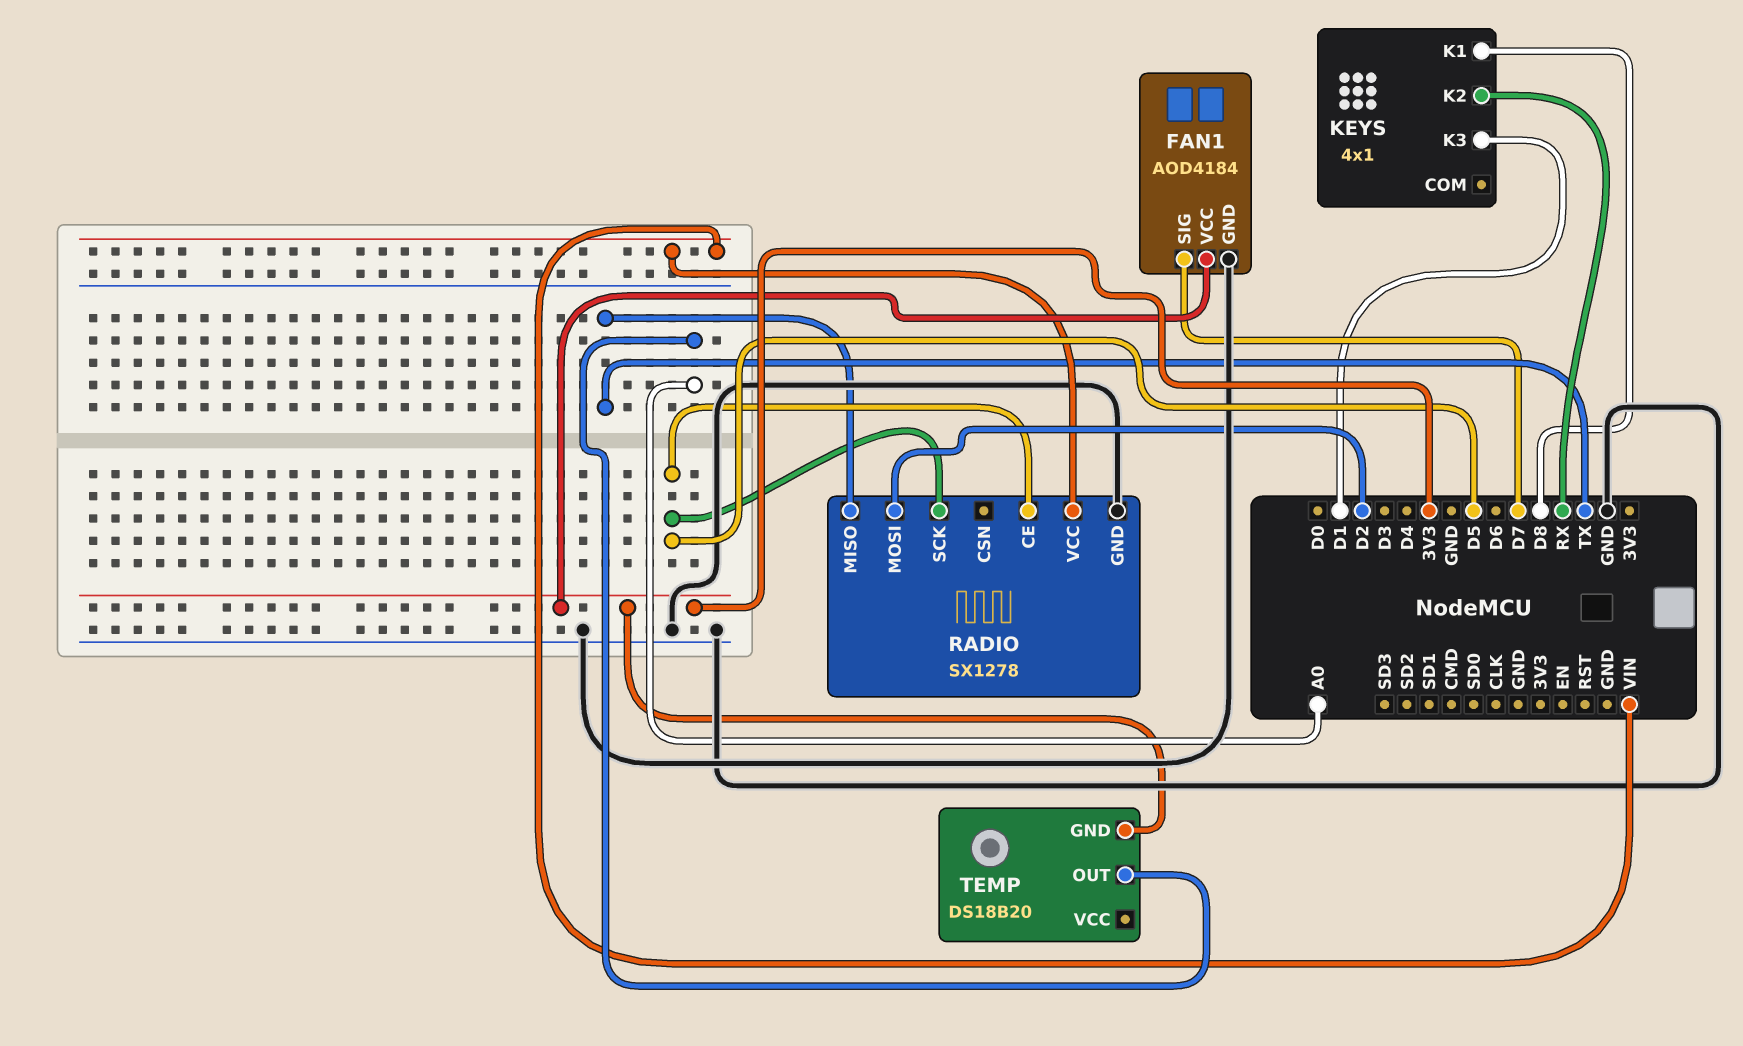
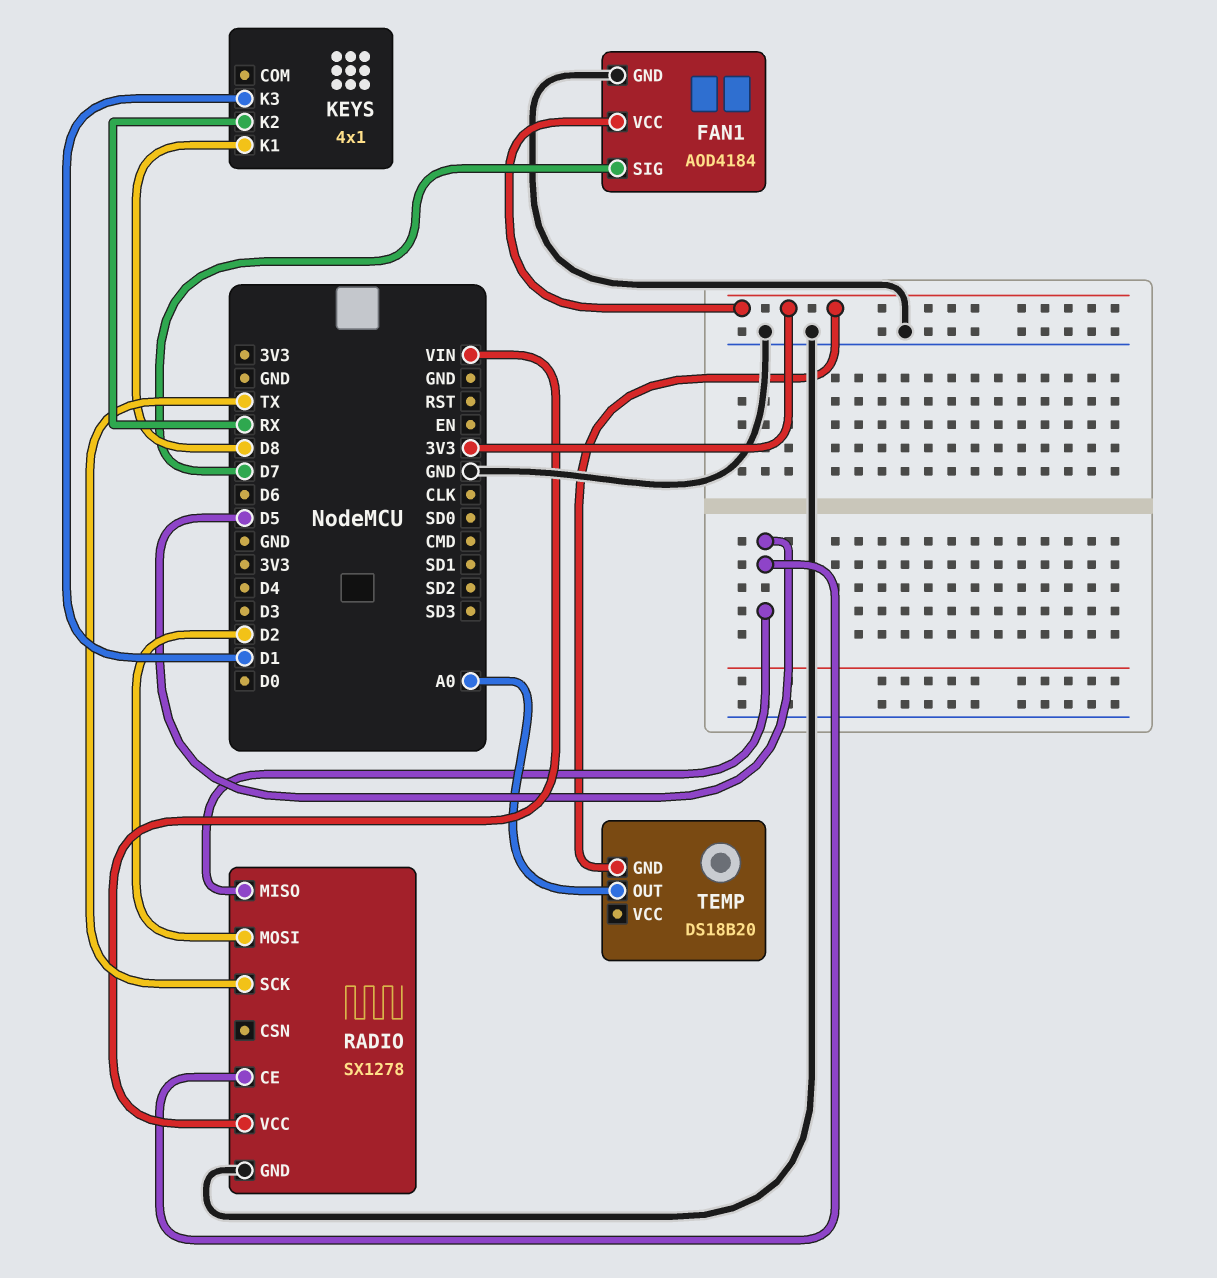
RADIO pin MISO: TX -> D5
RADIO pin SCK: D5 -> TX

